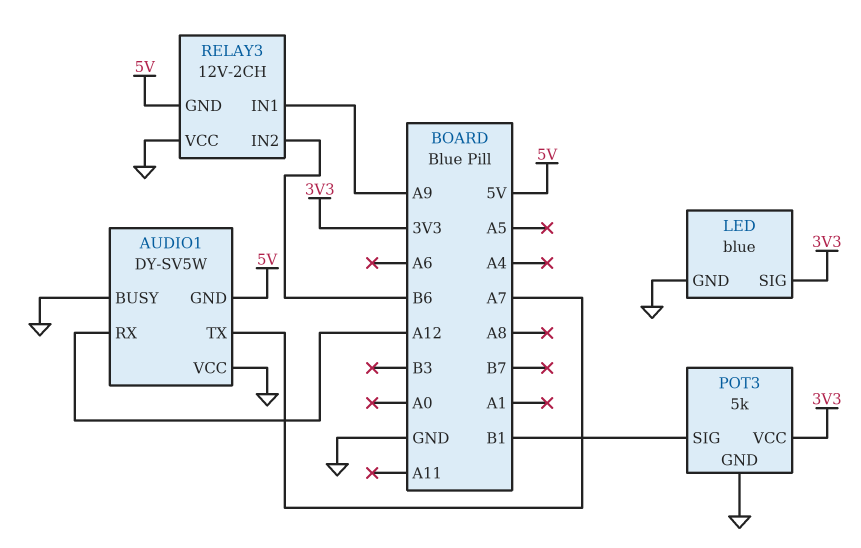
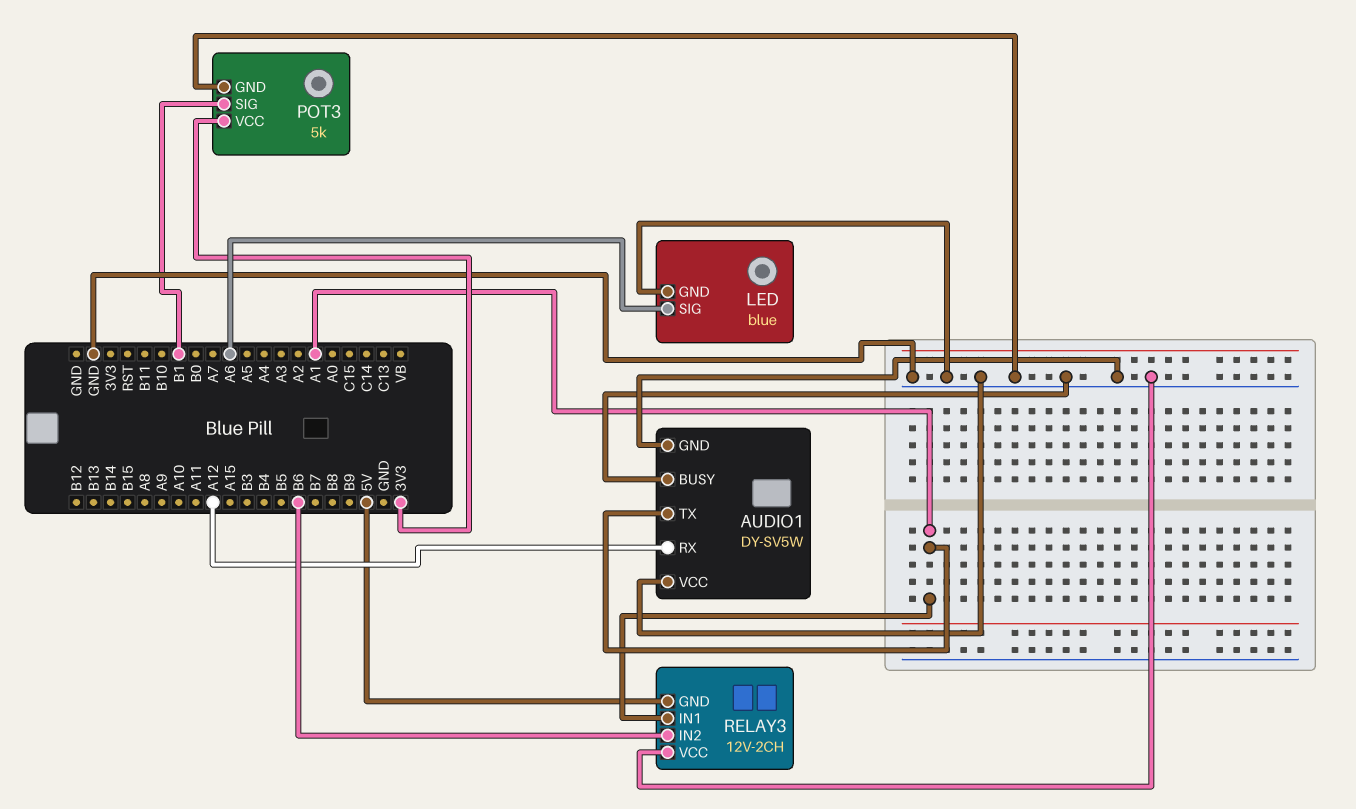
AUDIO1 pin GND: 5V -> GND
AUDIO1 pin TX: A7 -> A1
LED pin SIG: 3V3 -> A6
RELAY3 pin IN1: A9 -> A1

